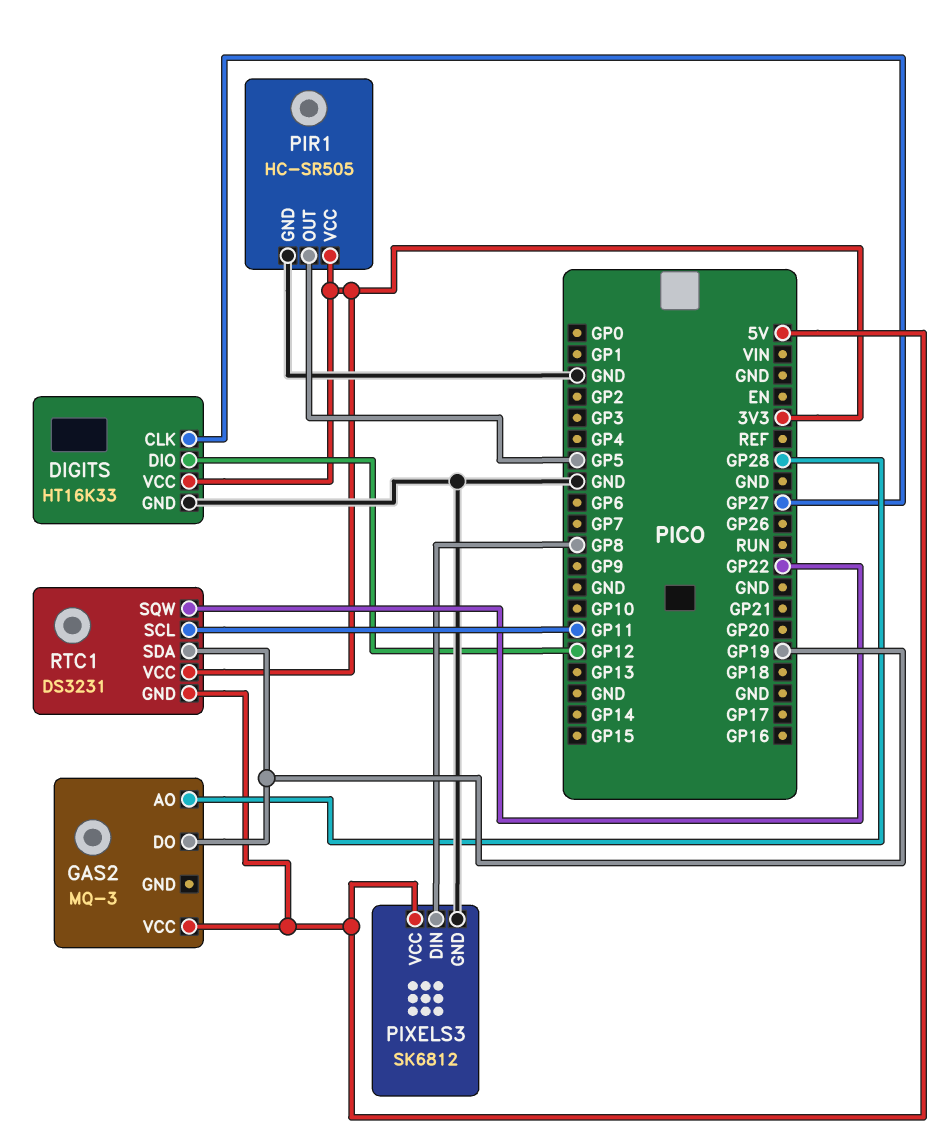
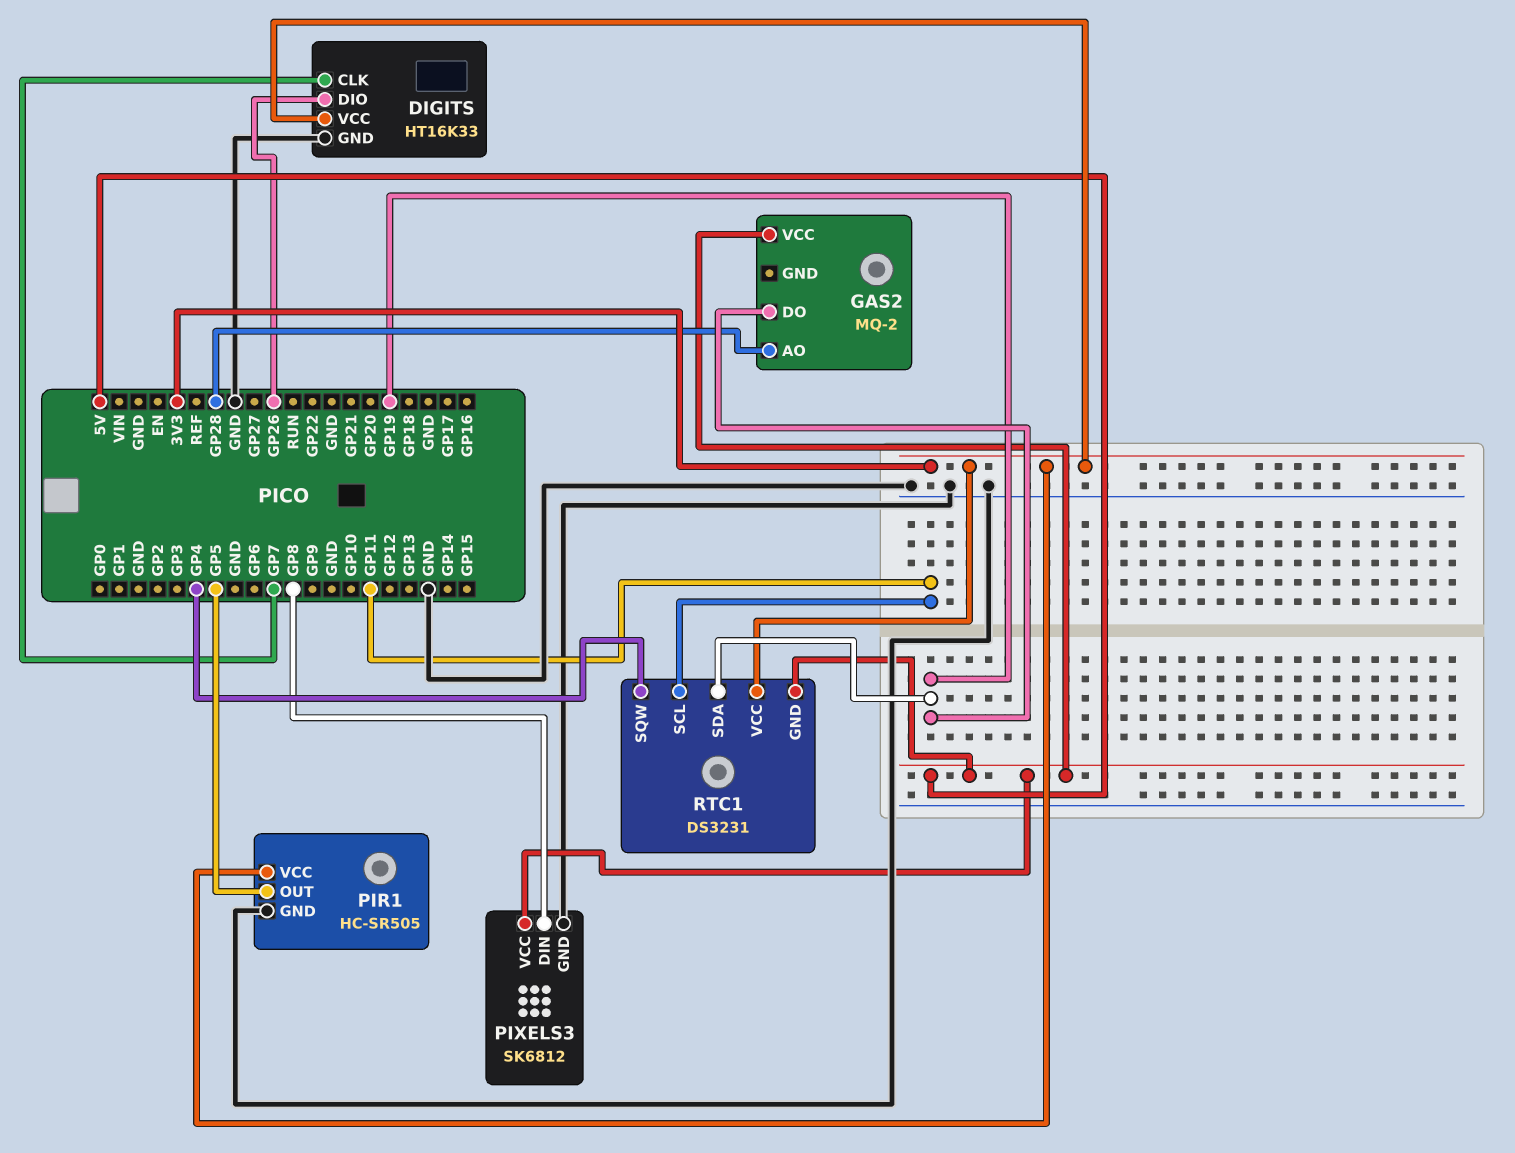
DIGITS pin CLK: GP27 -> GP7
DIGITS pin DIO: GP12 -> GP26
GAS2: MQ-3 -> MQ-2
RTC1 pin SQW: GP22 -> GP4

